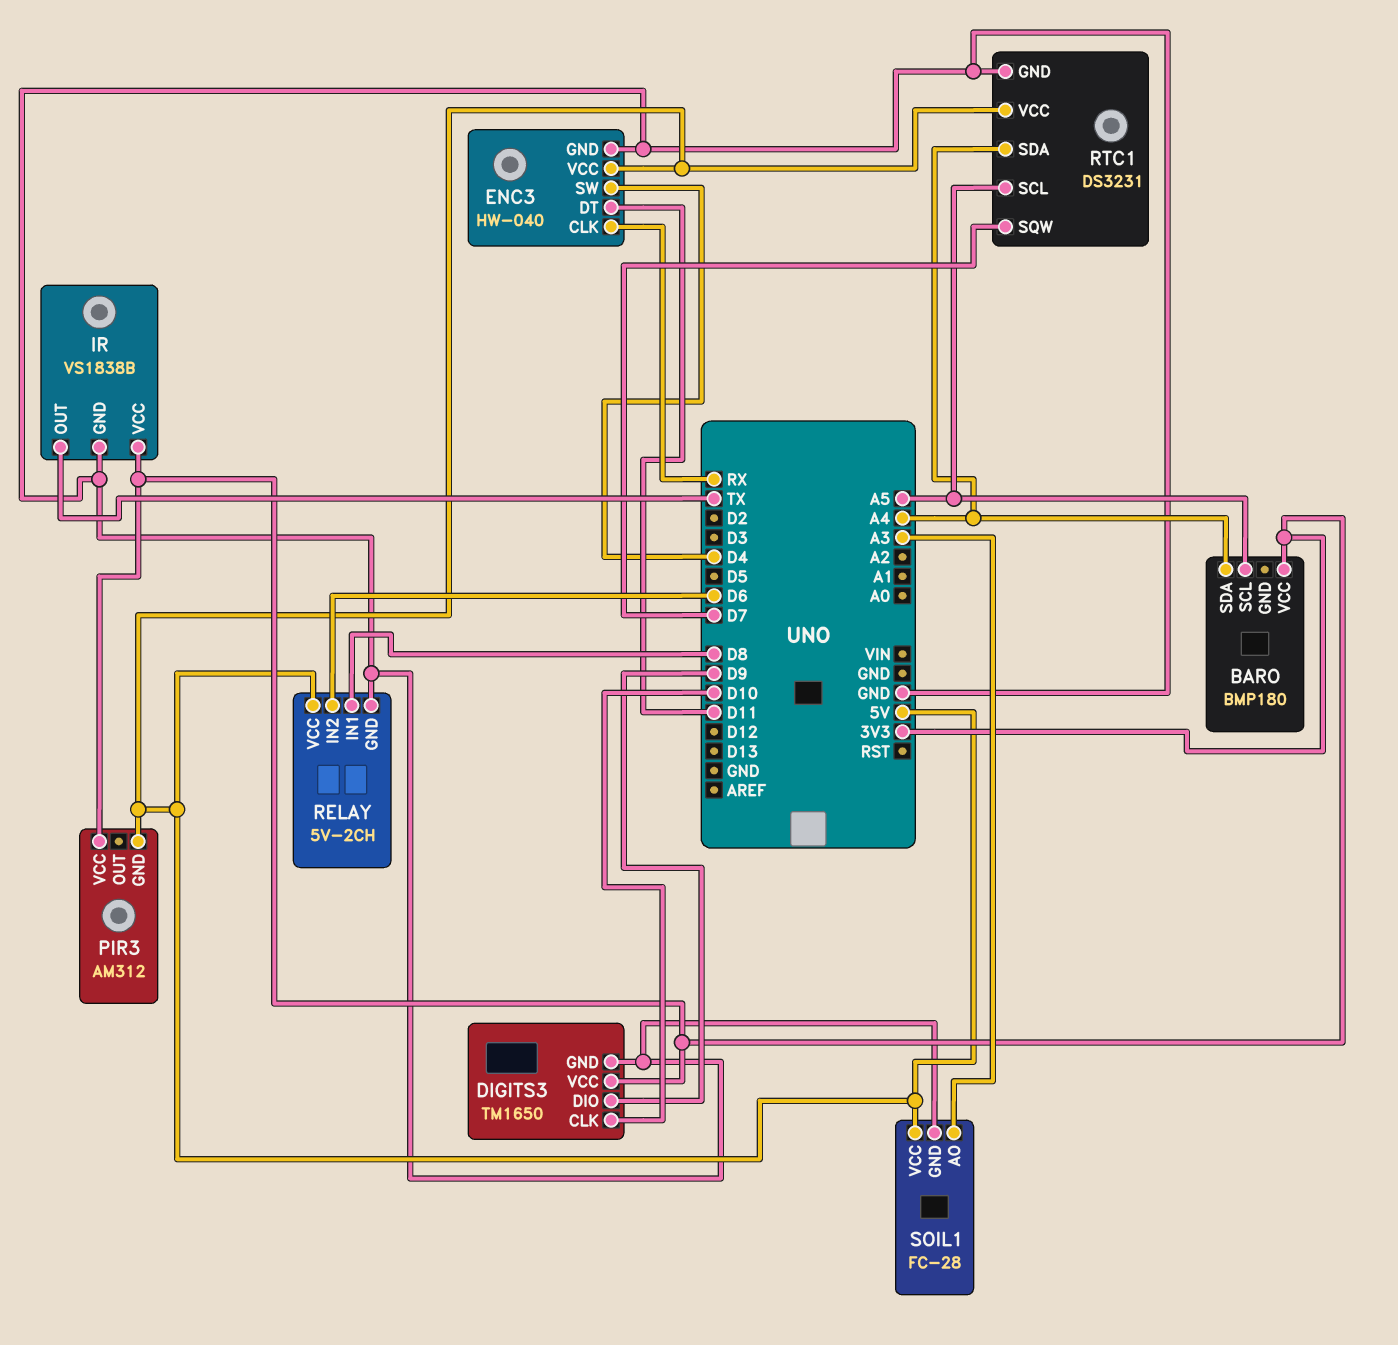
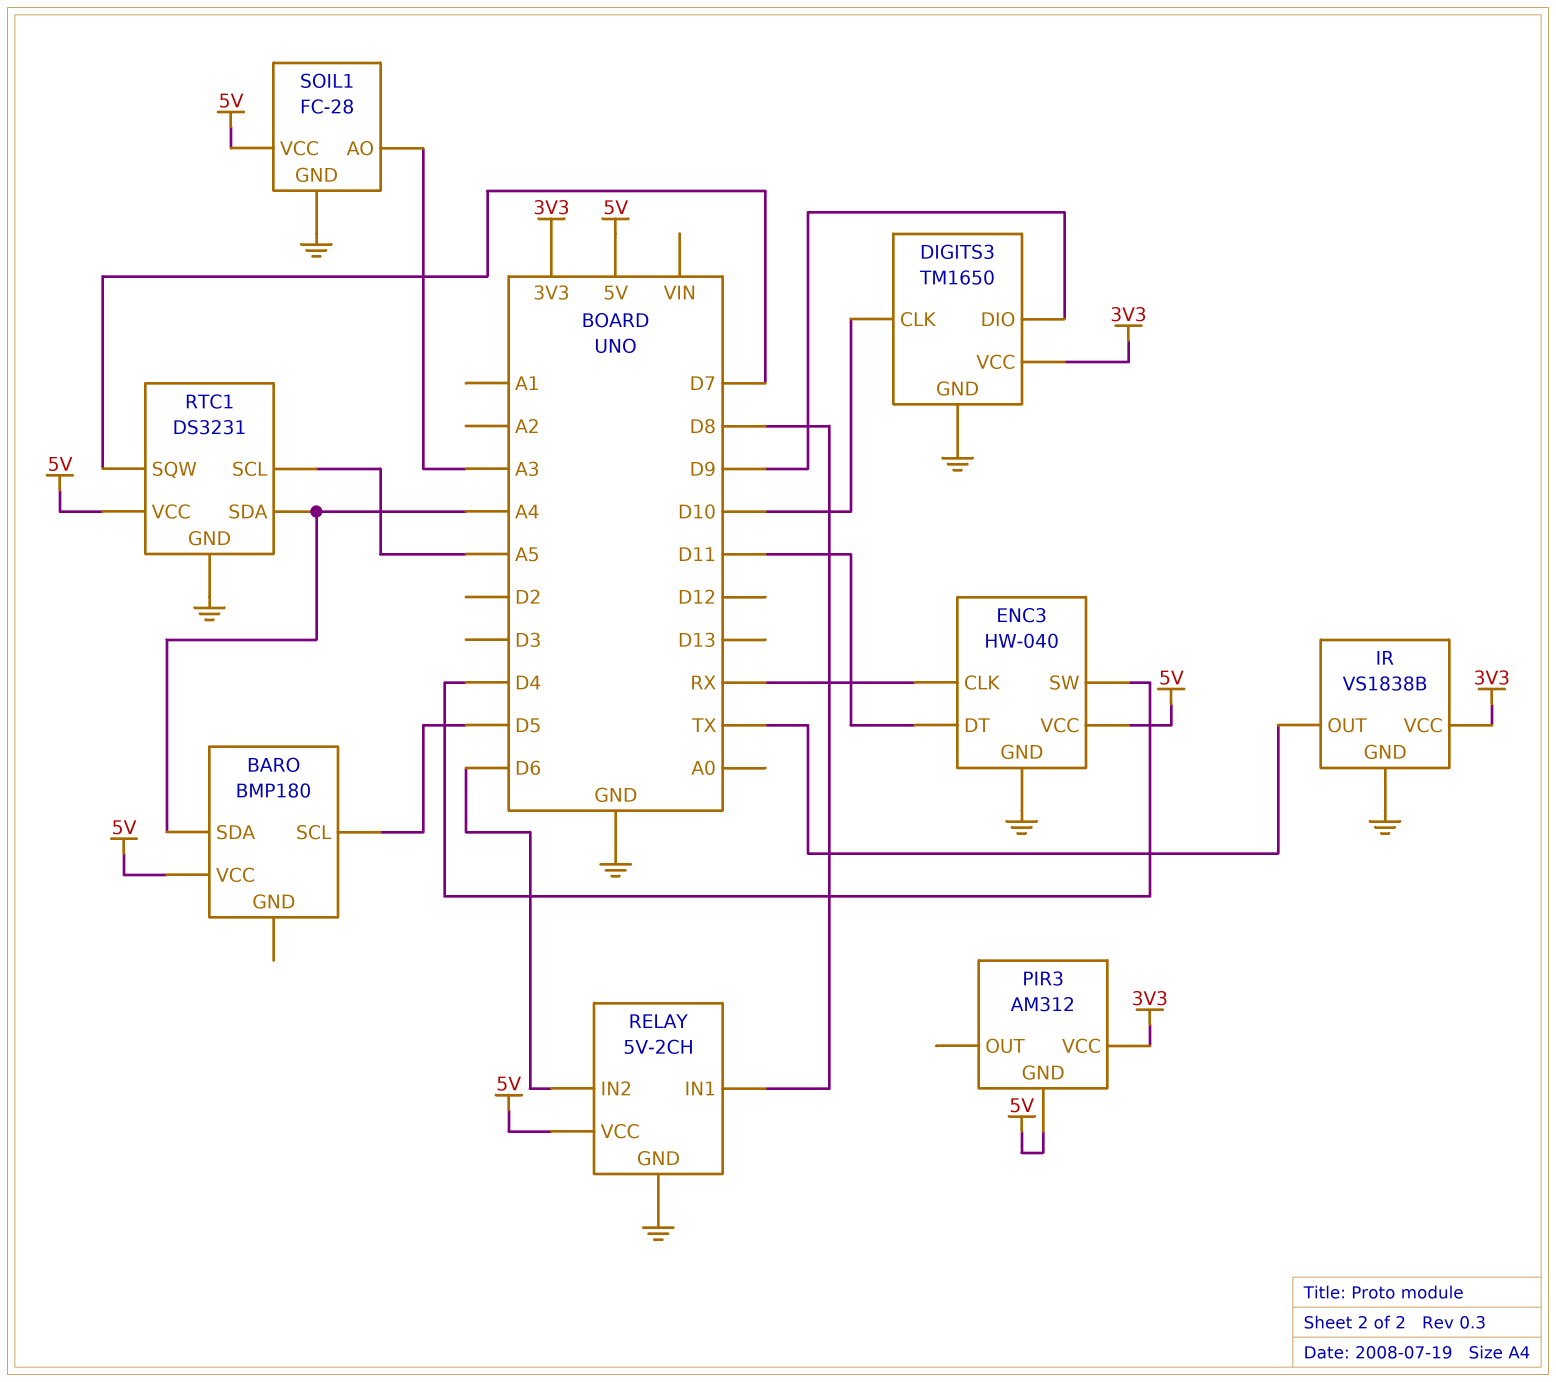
BARO pin SCL: A5 -> D5
BARO pin VCC: 3V3 -> 5V

